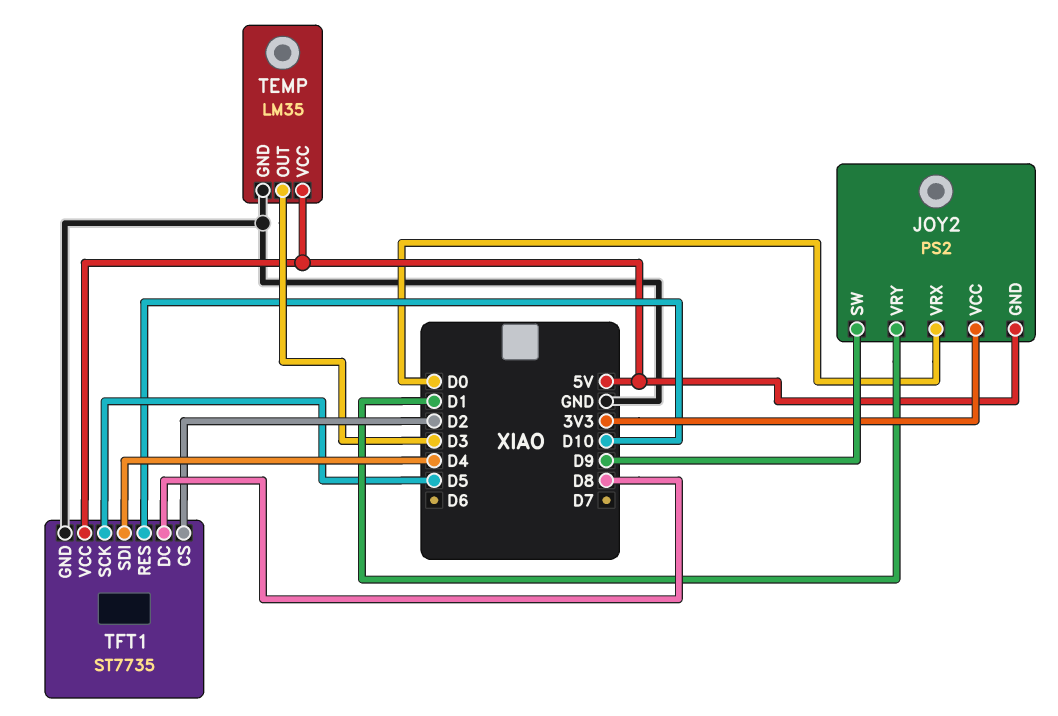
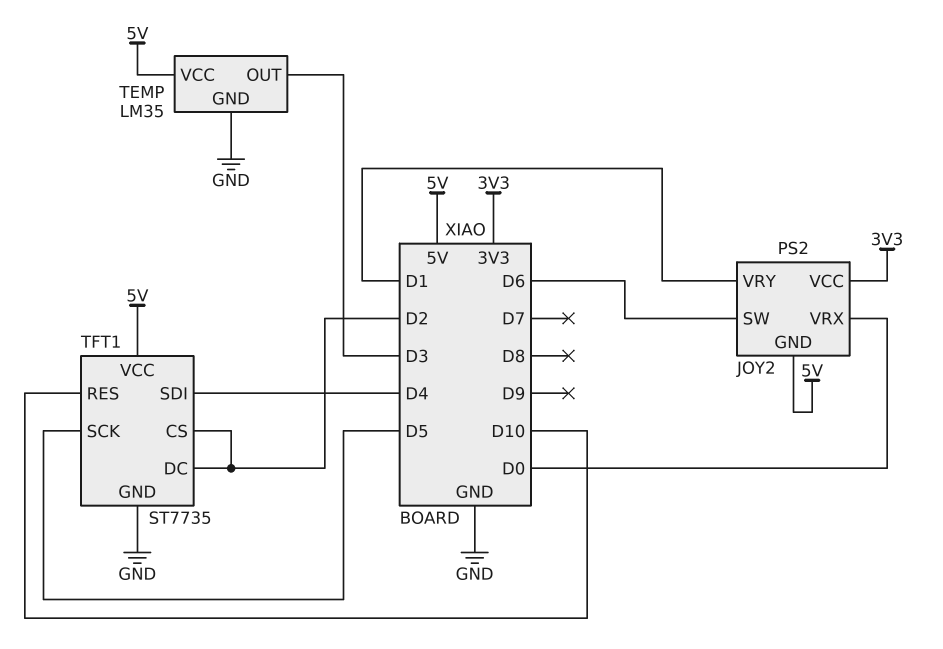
JOY2 pin SW: D9 -> D6
TFT1 pin DC: D8 -> D2

